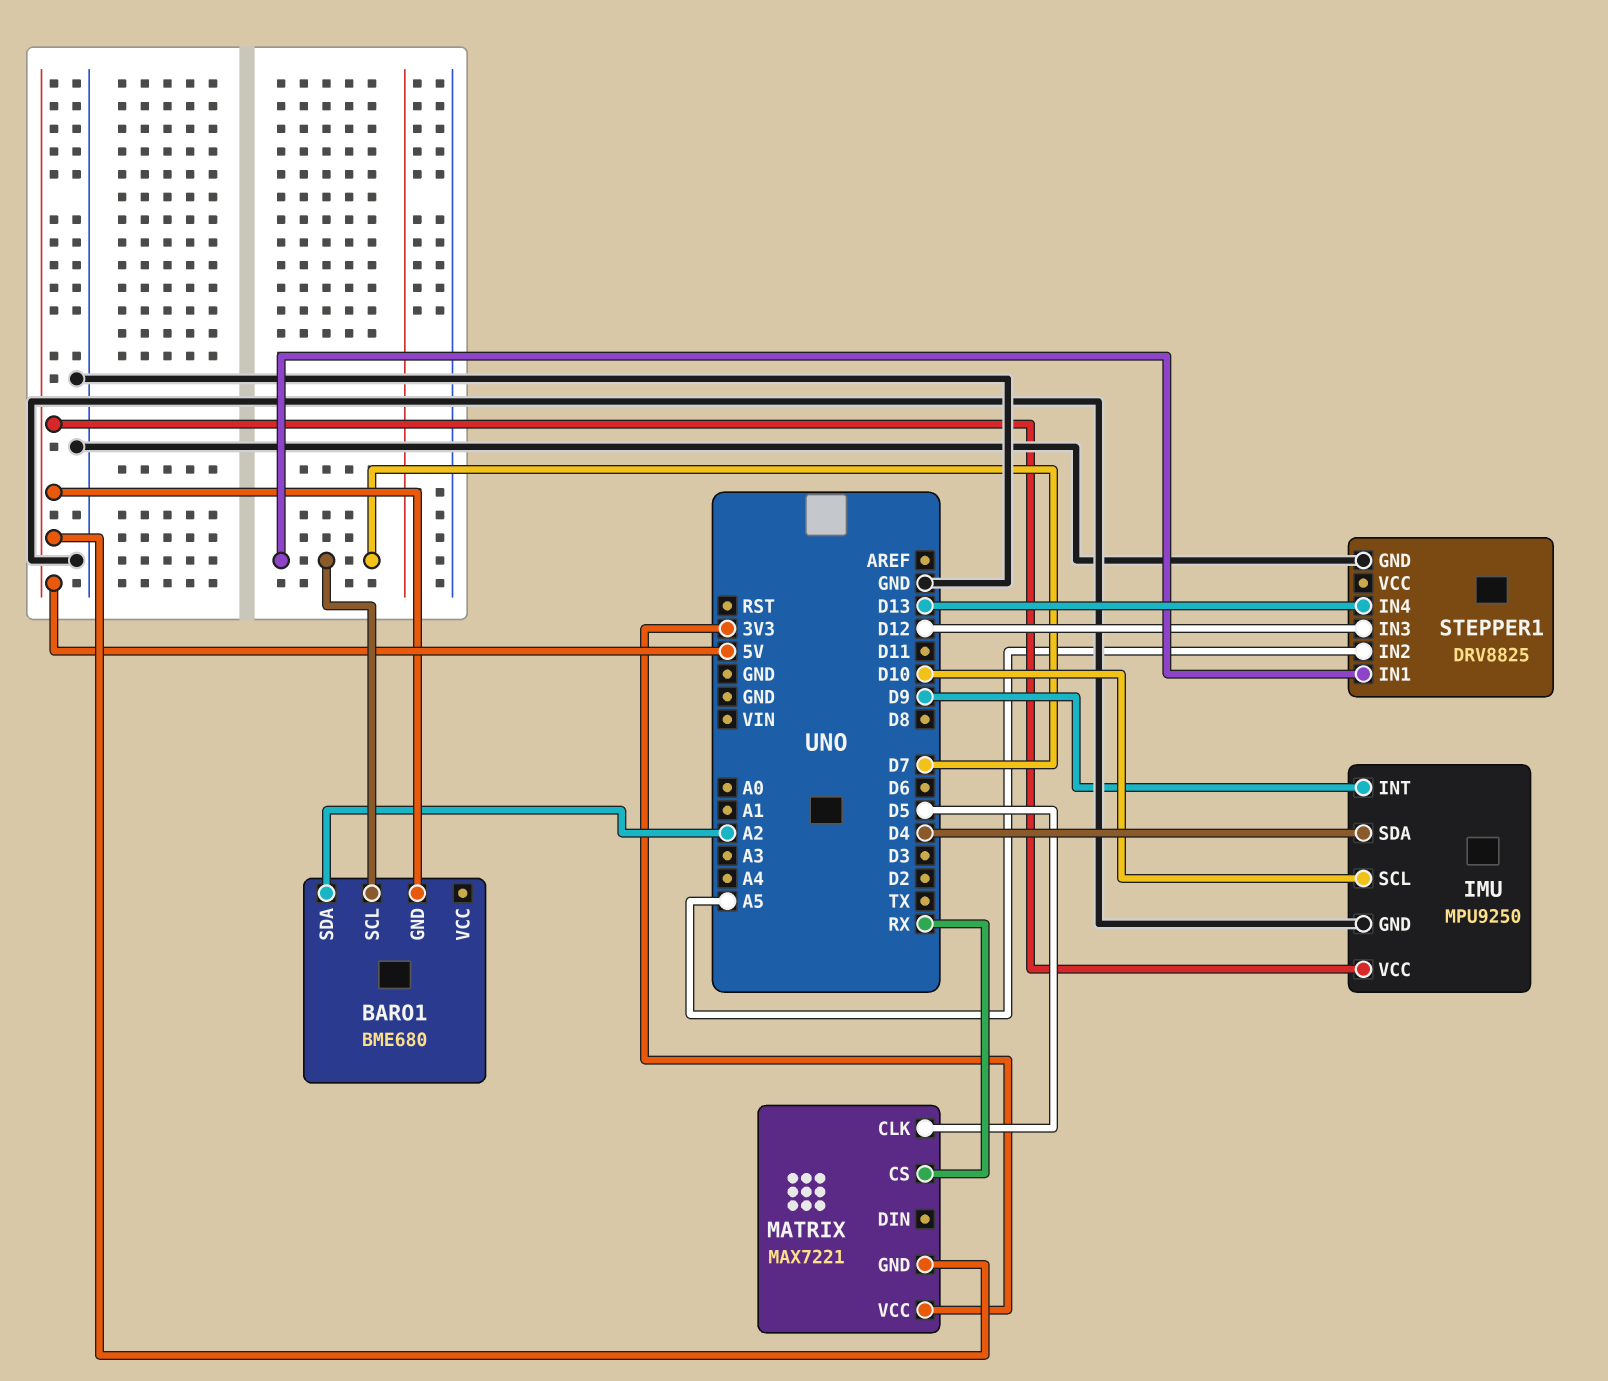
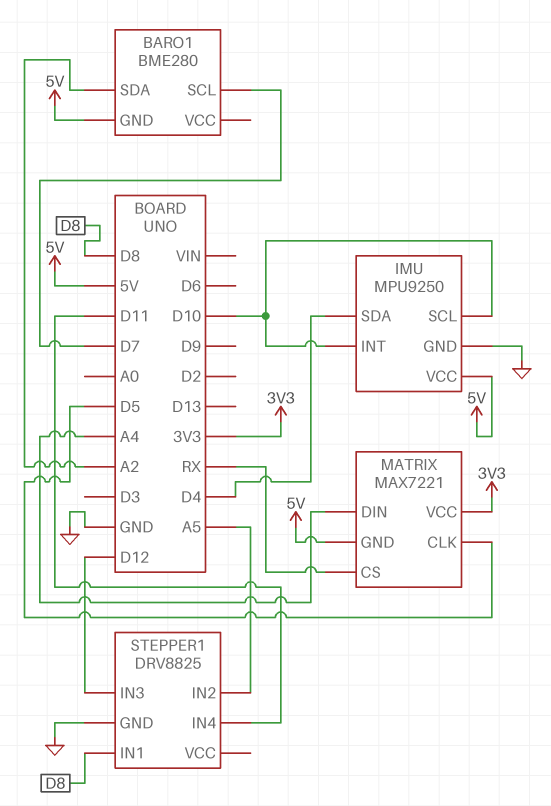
BARO1: BME680 -> BME280
IMU pin INT: D9 -> D10
MATRIX pin DIN: none -> A4
STEPPER1 pin IN1: D7 -> D8
STEPPER1 pin IN4: D13 -> D11

